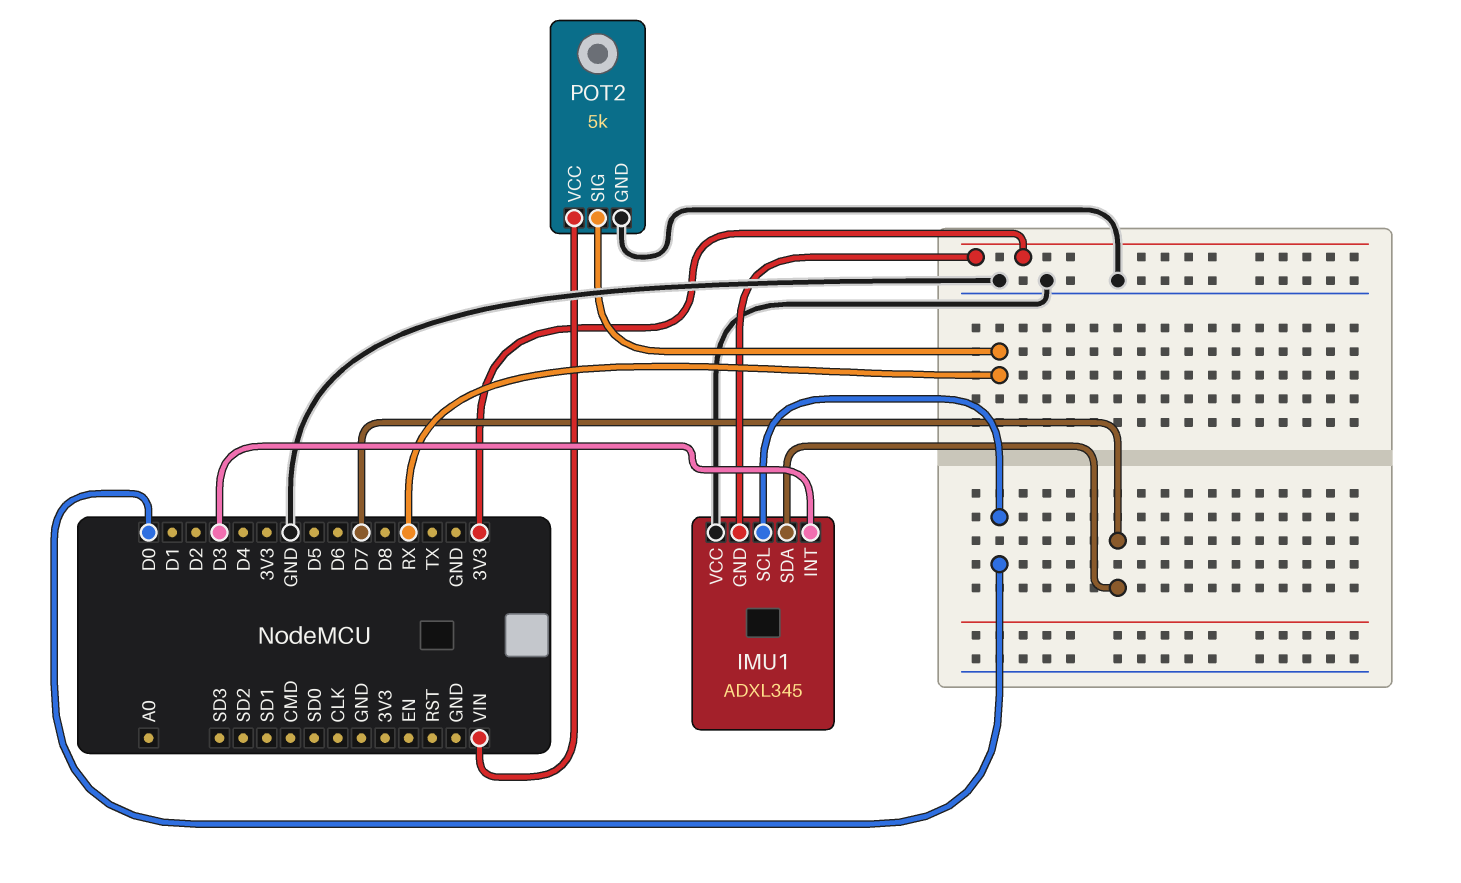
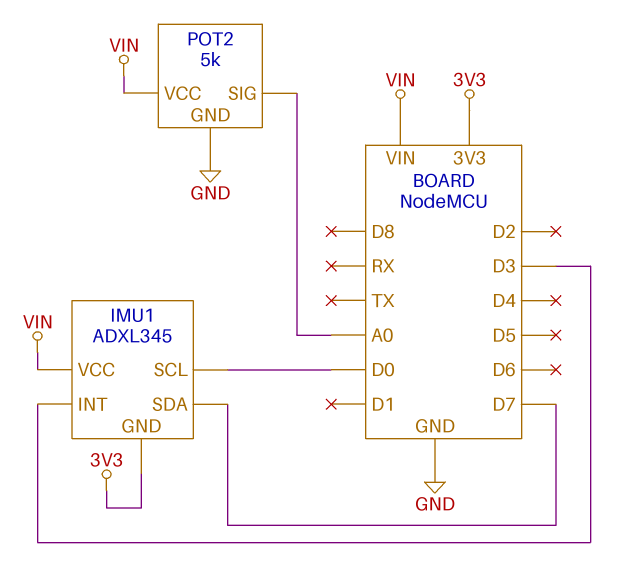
IMU1 pin VCC: GND -> VIN
POT2 pin SIG: RX -> A0

